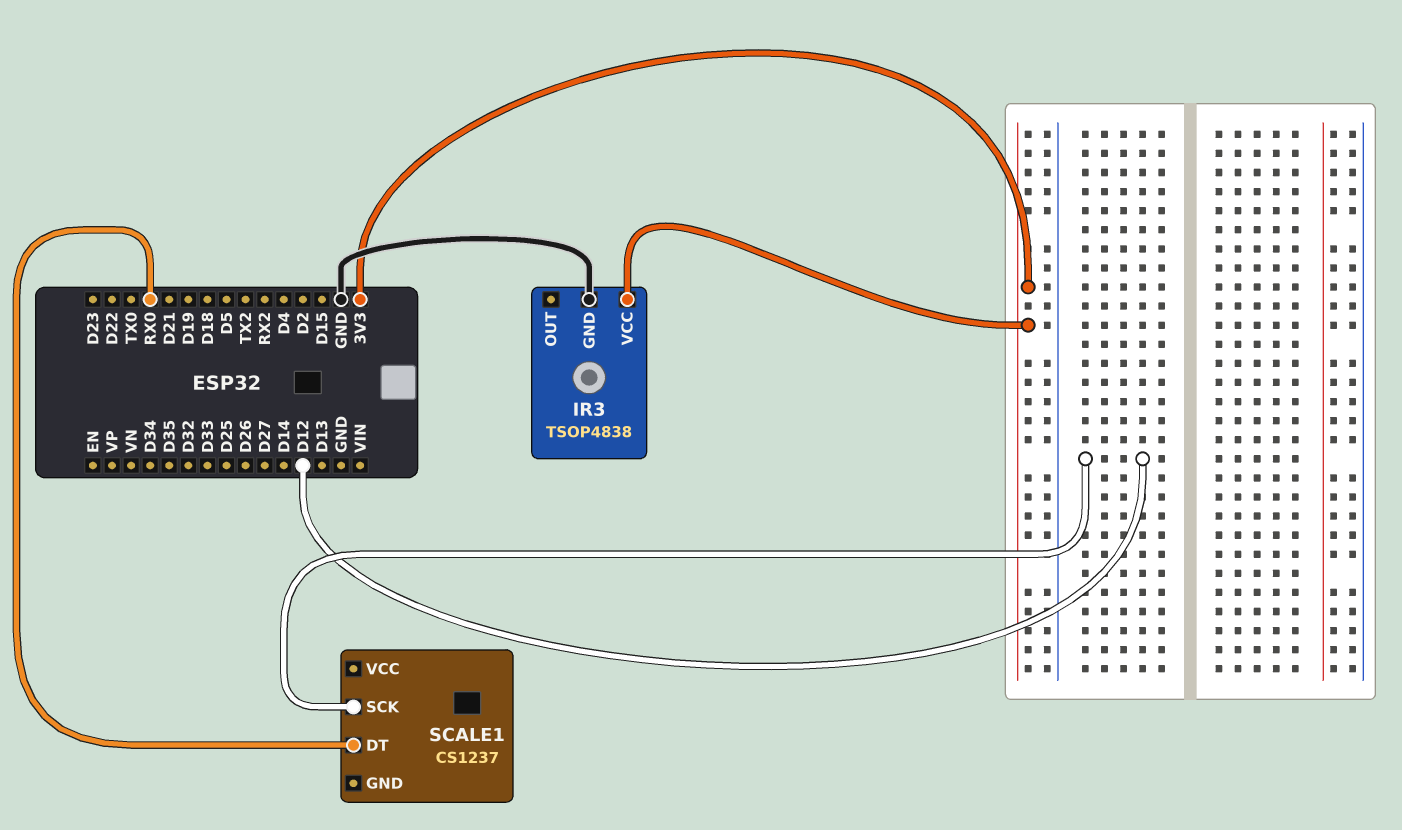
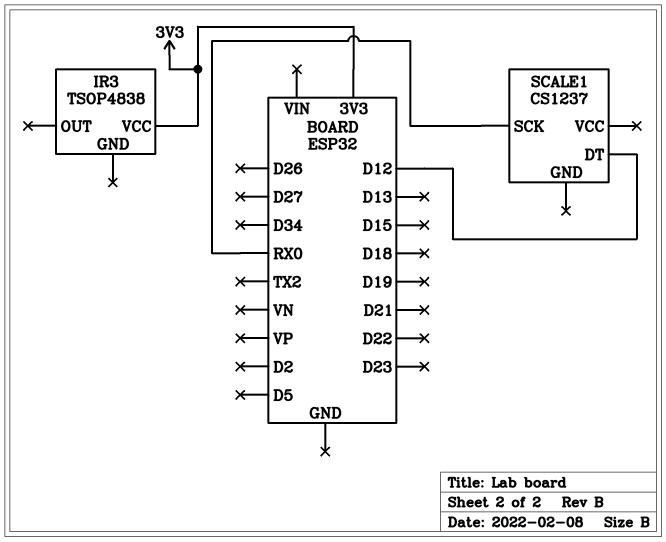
IR3 pin GND: GND -> none
SCALE1 pin DT: RX0 -> D12
SCALE1 pin SCK: D12 -> RX0

